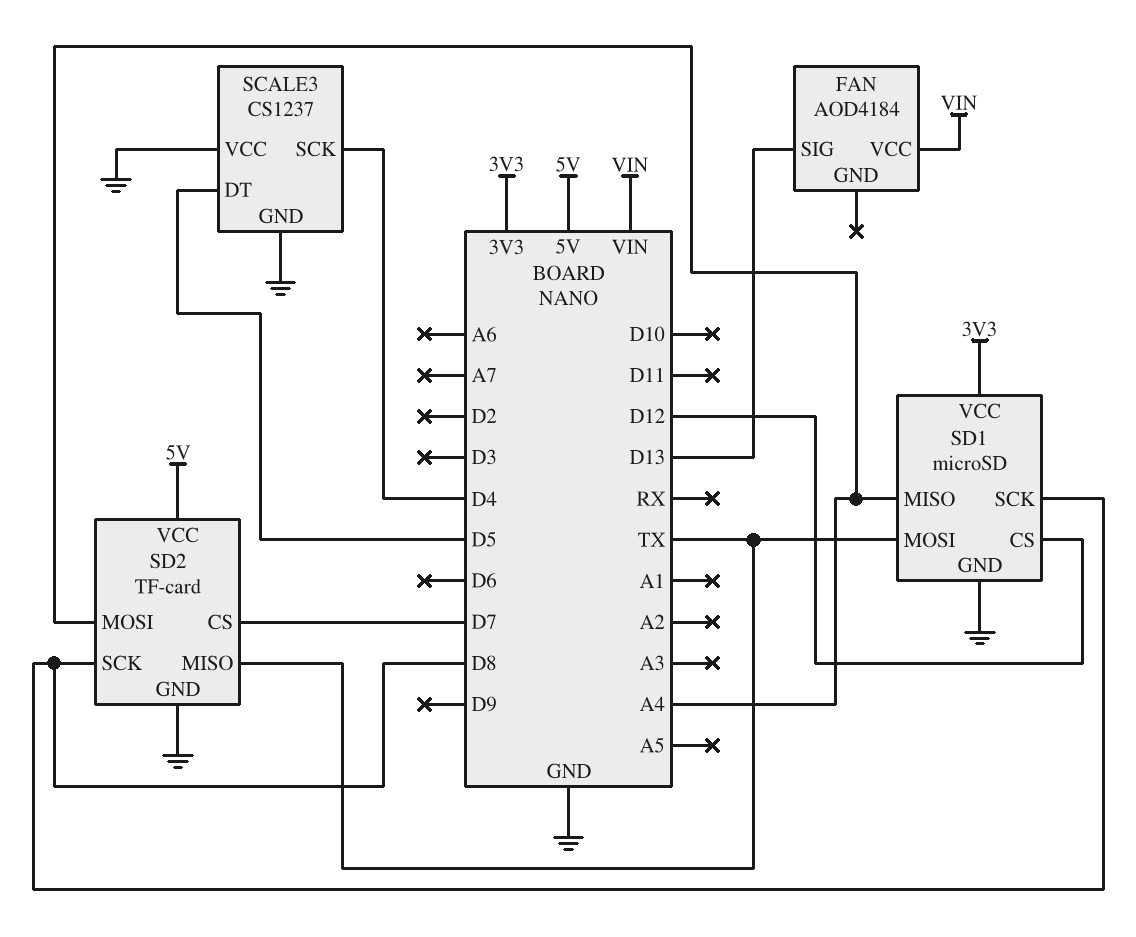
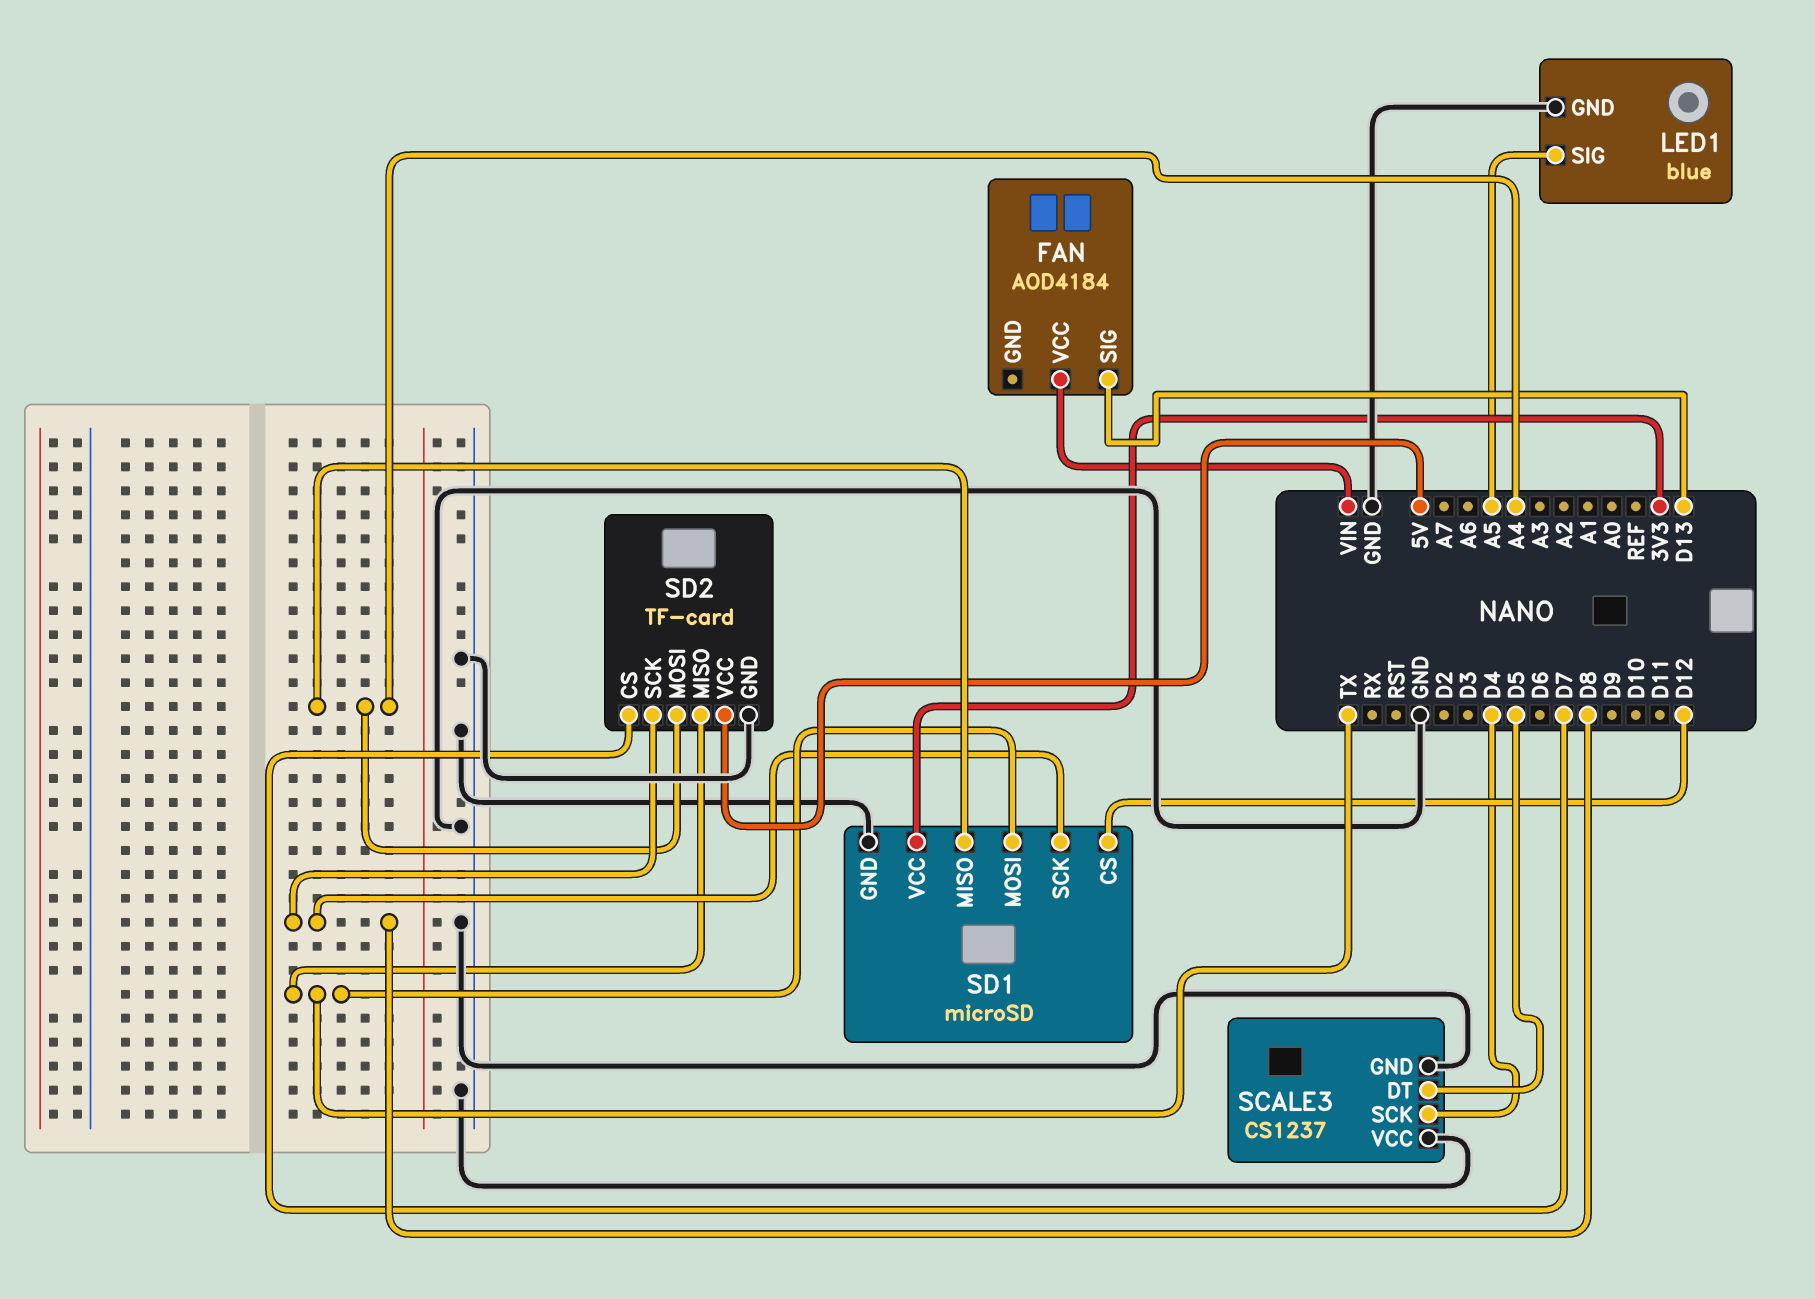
LED1: none -> blue
LED1 pin GND: none -> GND
LED1 pin SIG: none -> A5

